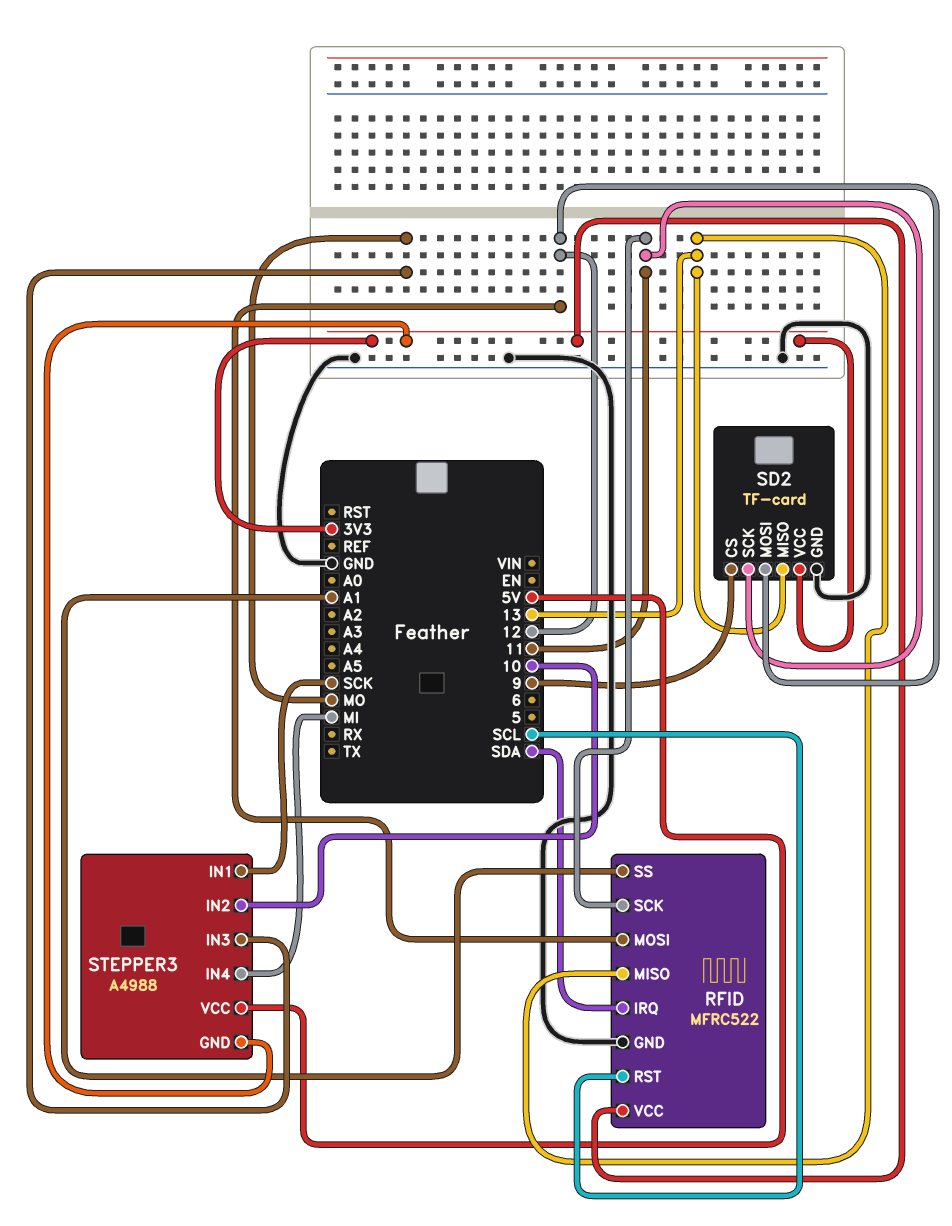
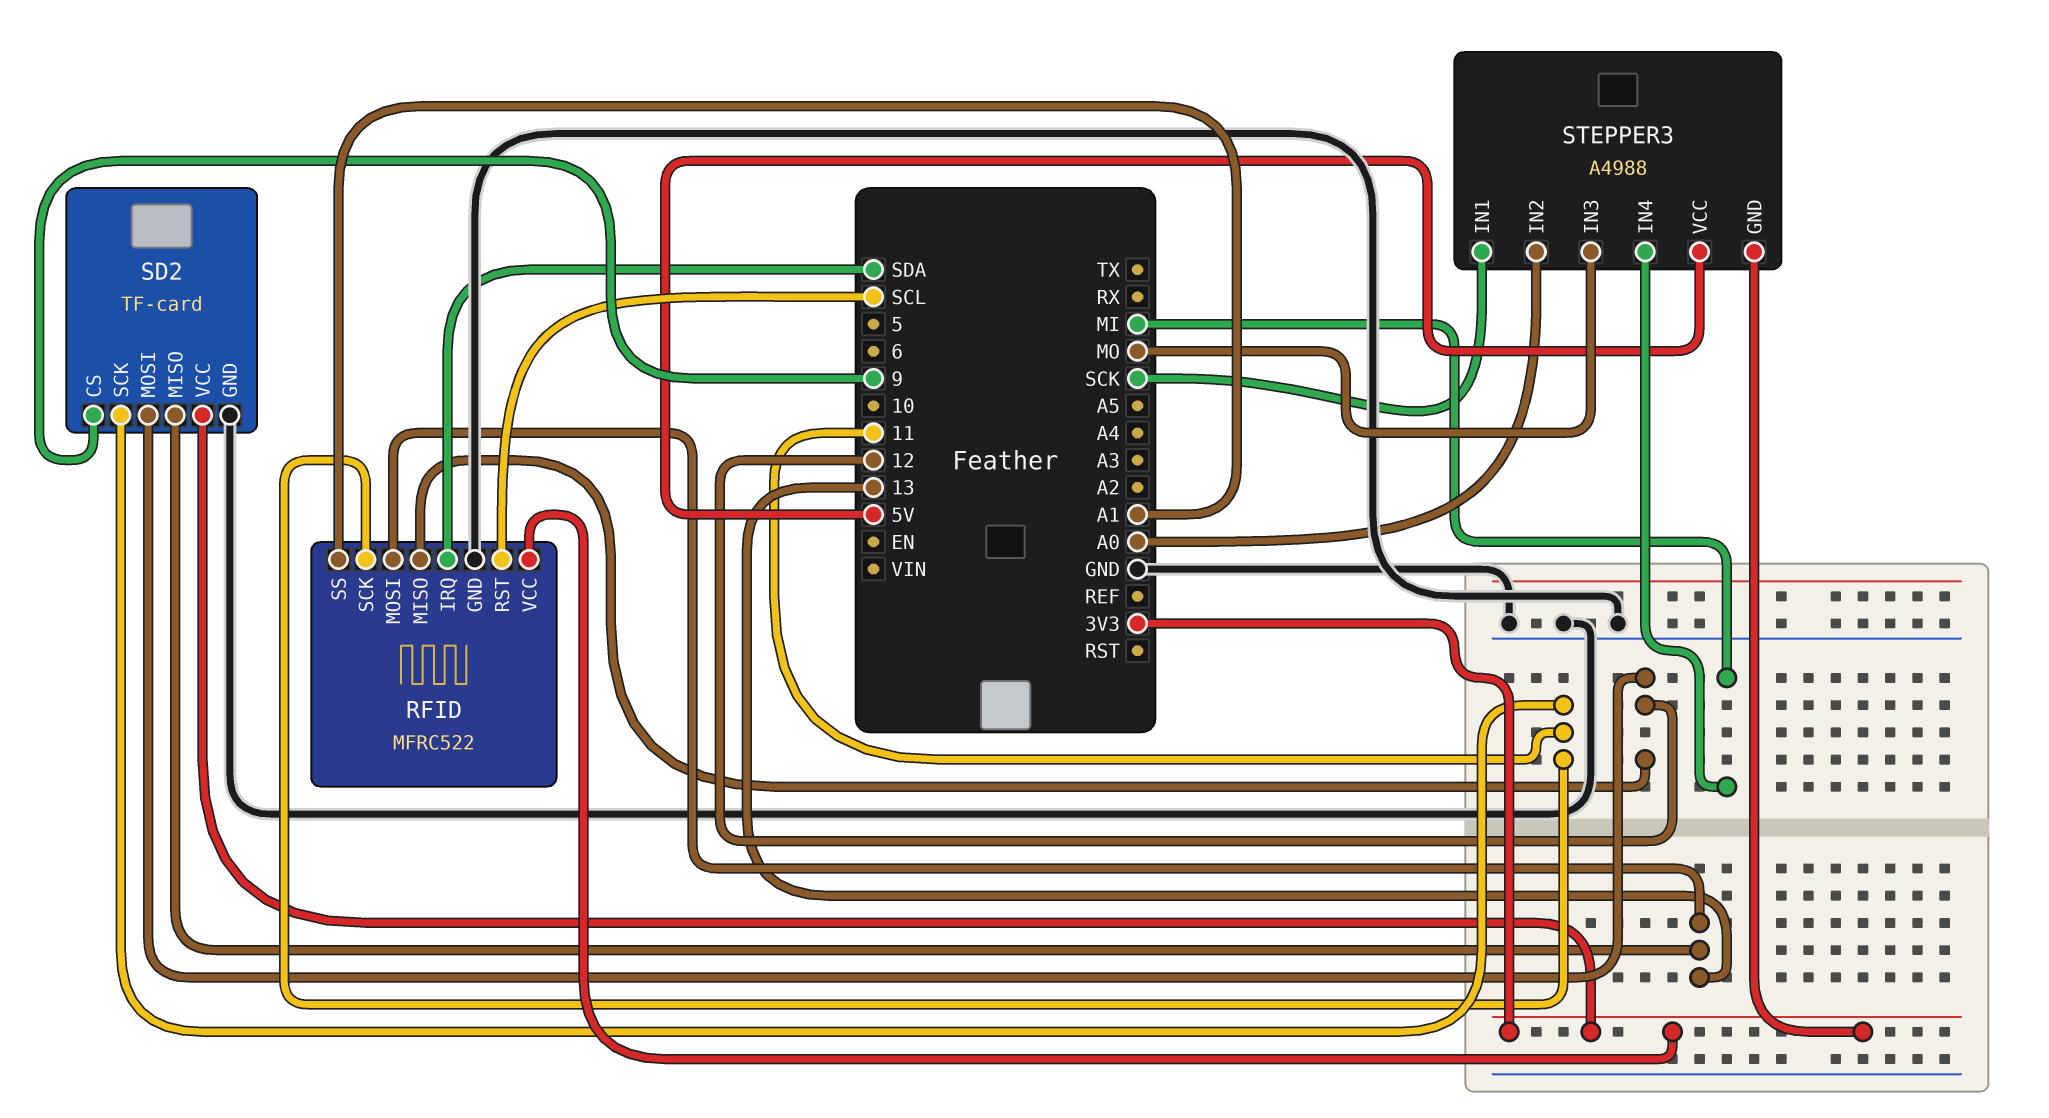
RFID pin MISO: 13 -> 12
RFID pin MOSI: 12 -> 13
STEPPER3 pin IN2: 10 -> A0

